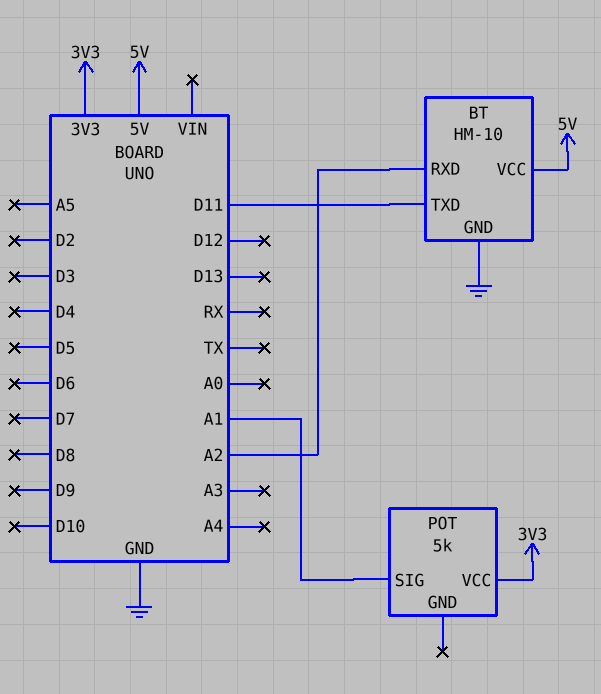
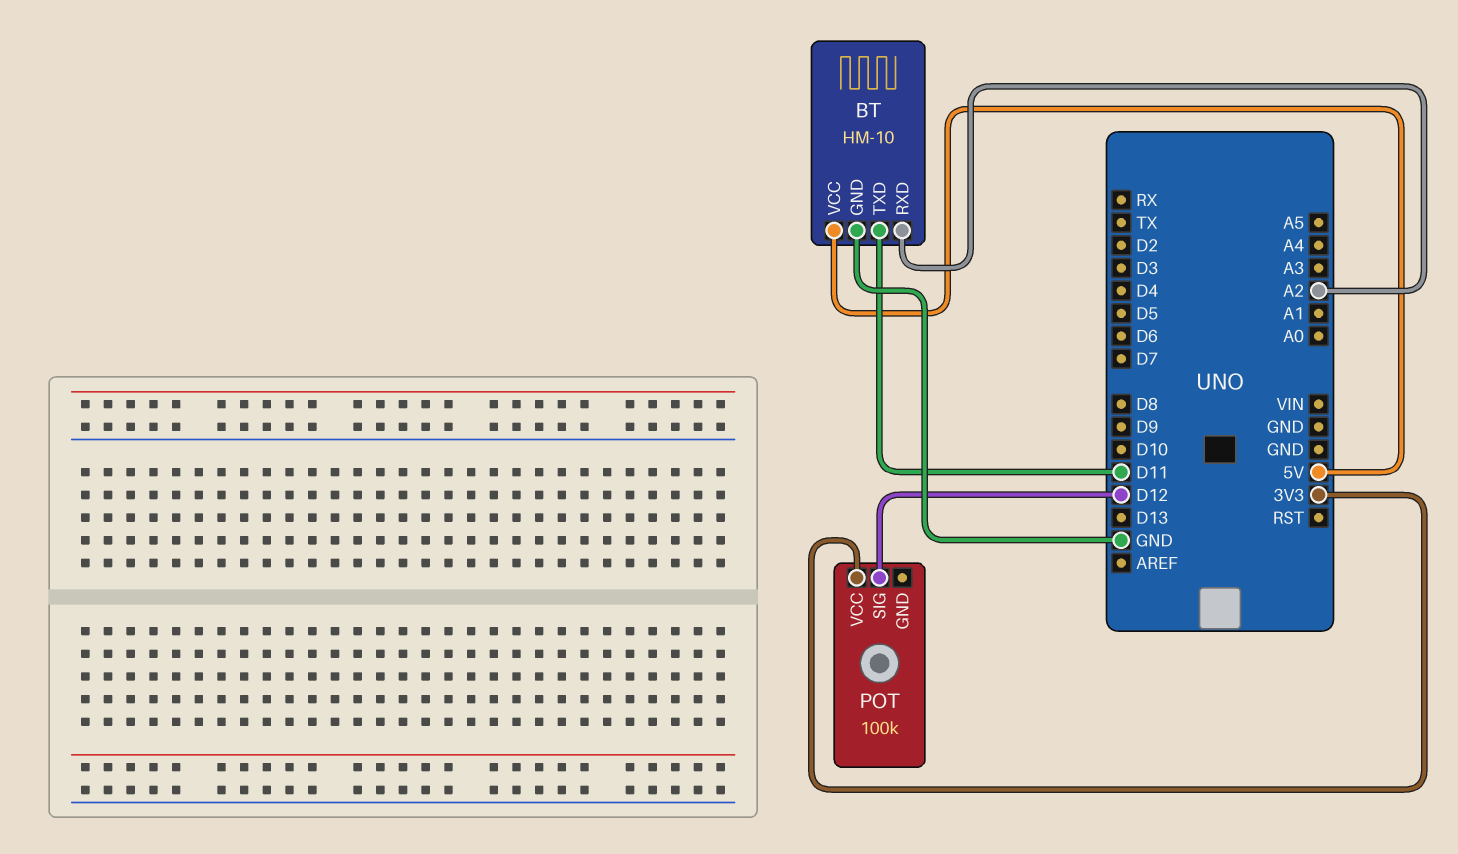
POT: 5k -> 100k
POT pin SIG: A1 -> D12

